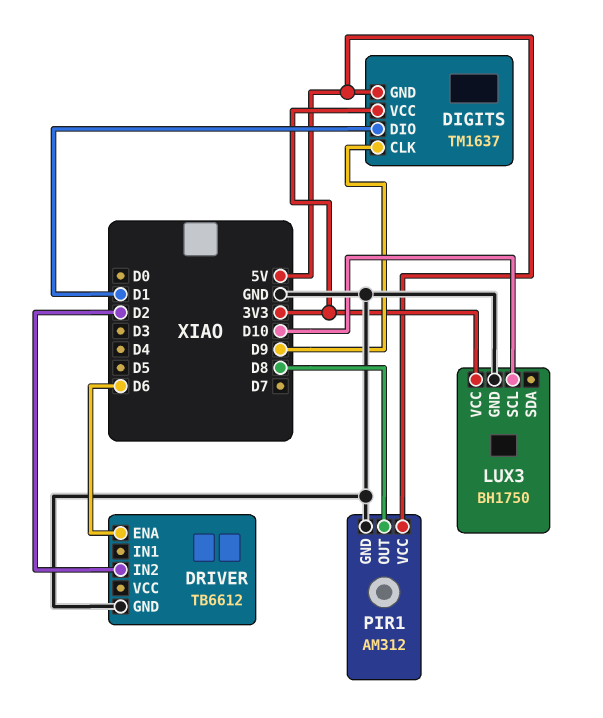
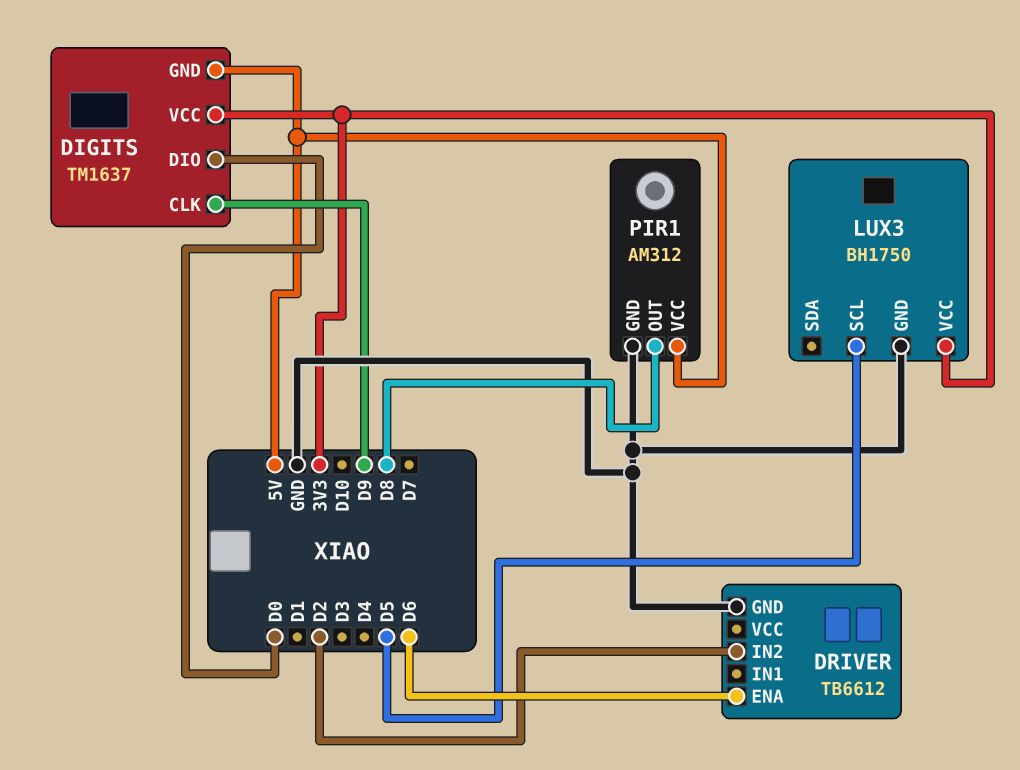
DIGITS pin DIO: D1 -> D0
LUX3 pin SCL: D10 -> D5

